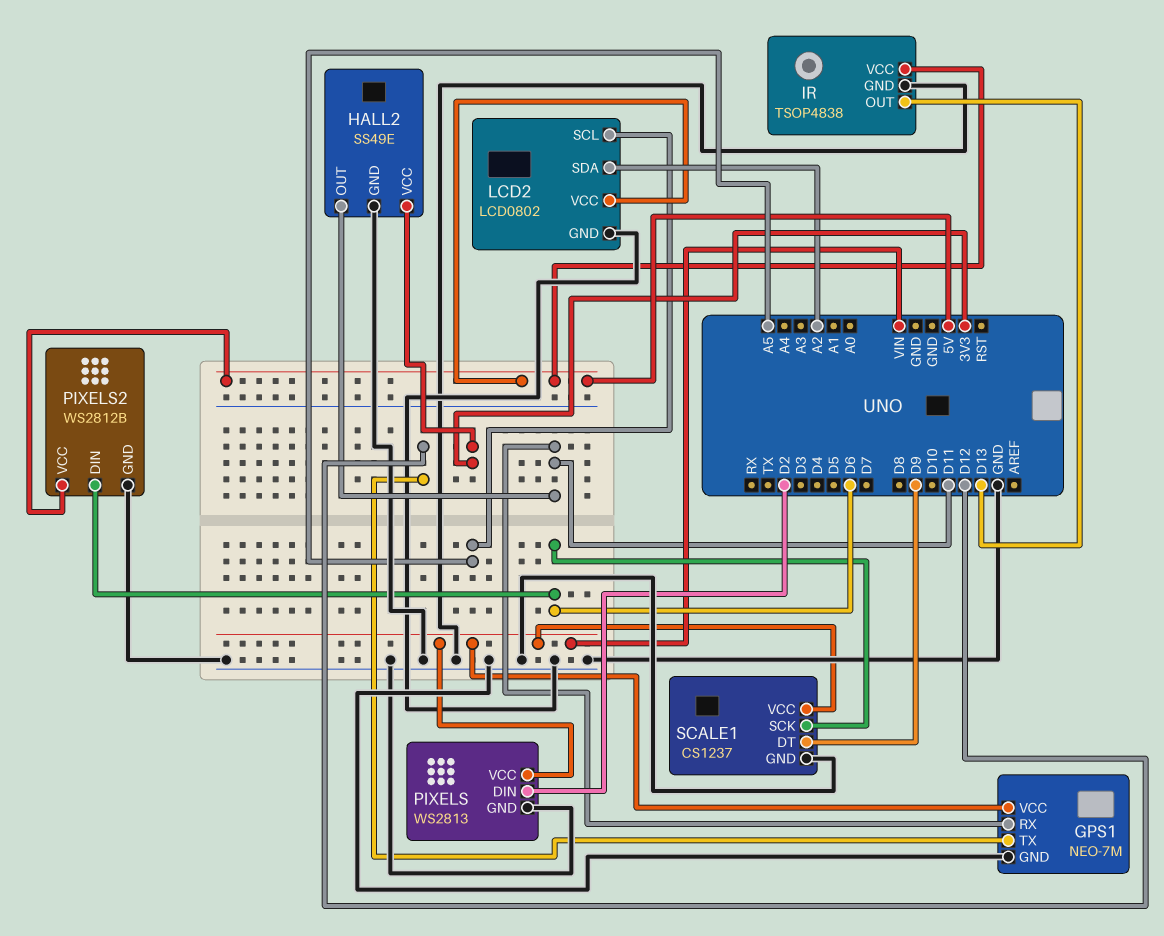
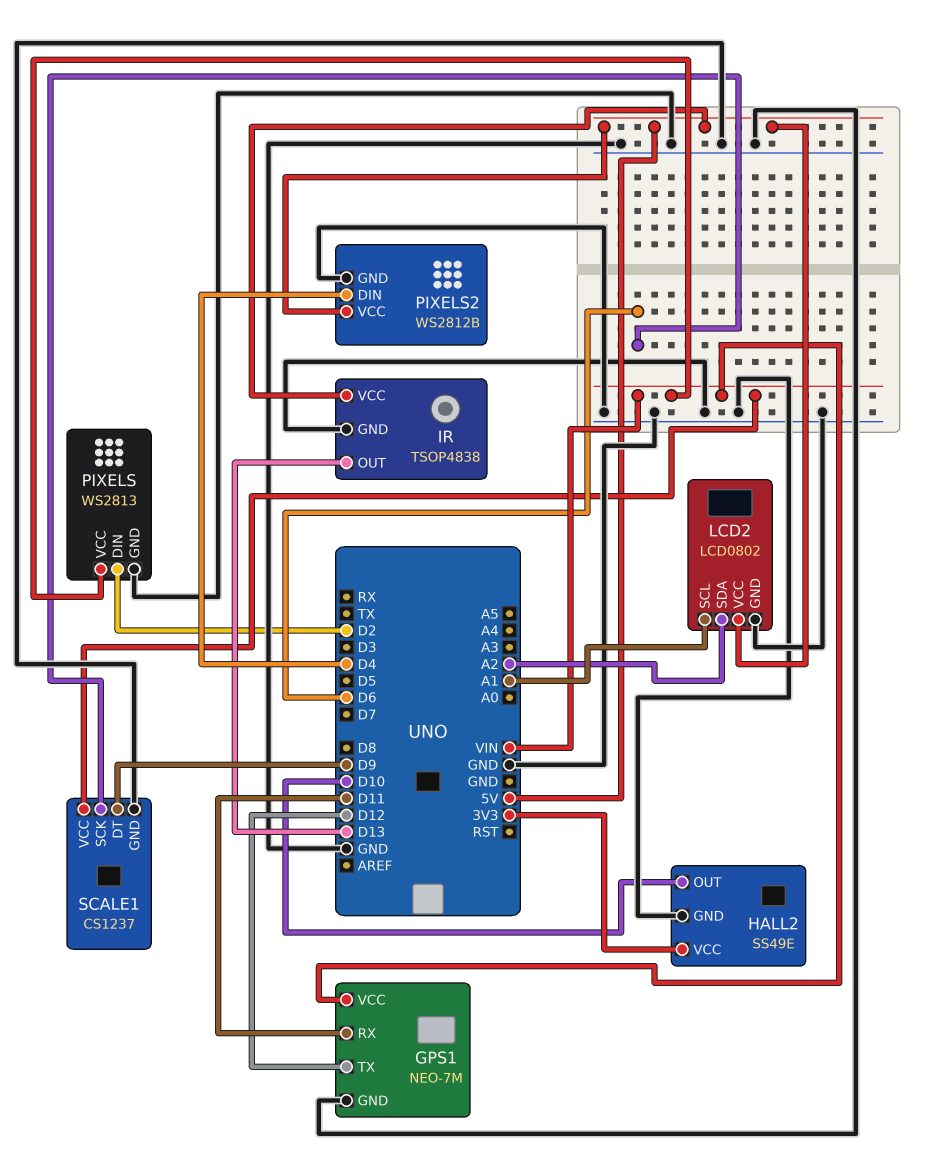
HALL2 pin OUT: D11 -> D10
LCD2 pin SCL: A5 -> A1
PIXELS2 pin DIN: D6 -> D4

